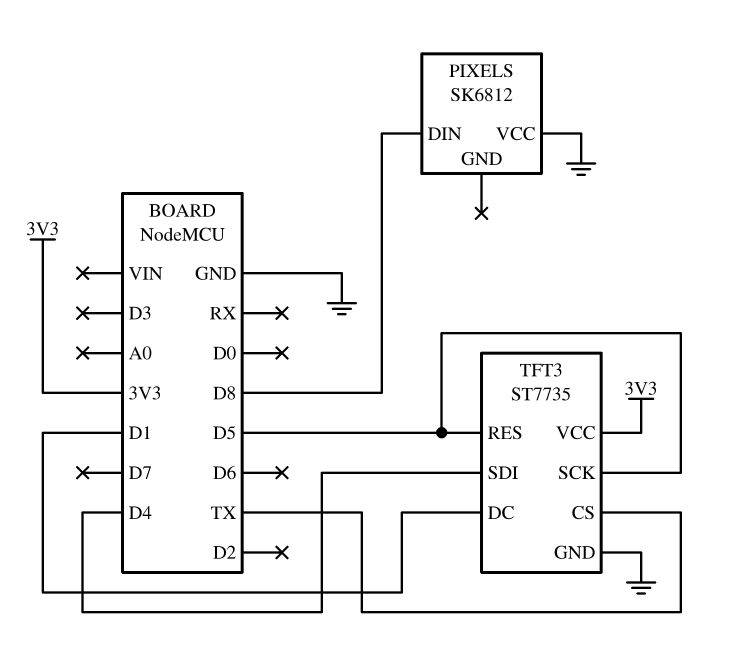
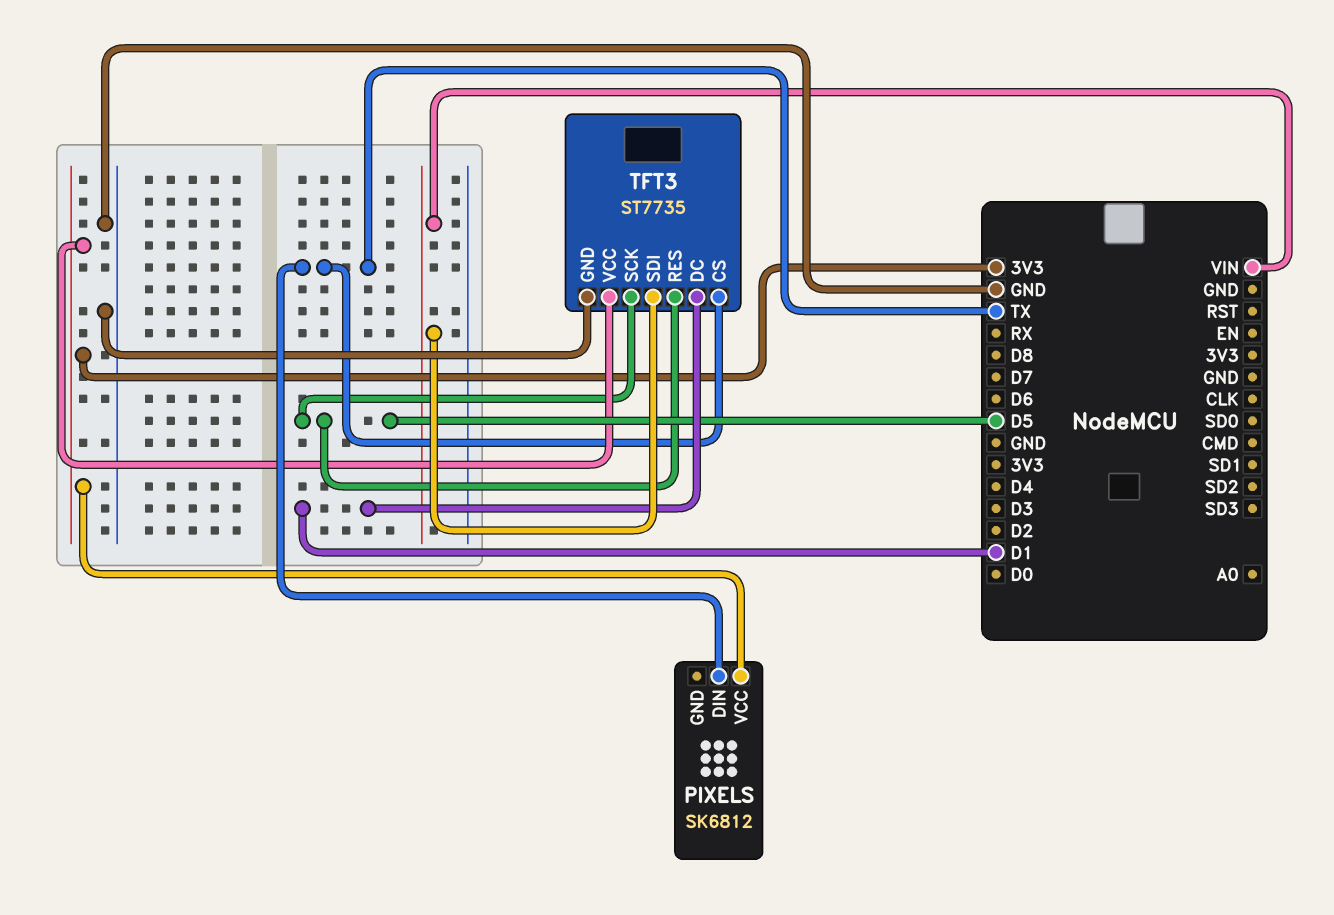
PIXELS pin DIN: D8 -> TX
PIXELS pin VCC: GND -> 3V3
TFT3 pin SDI: D4 -> VIN

